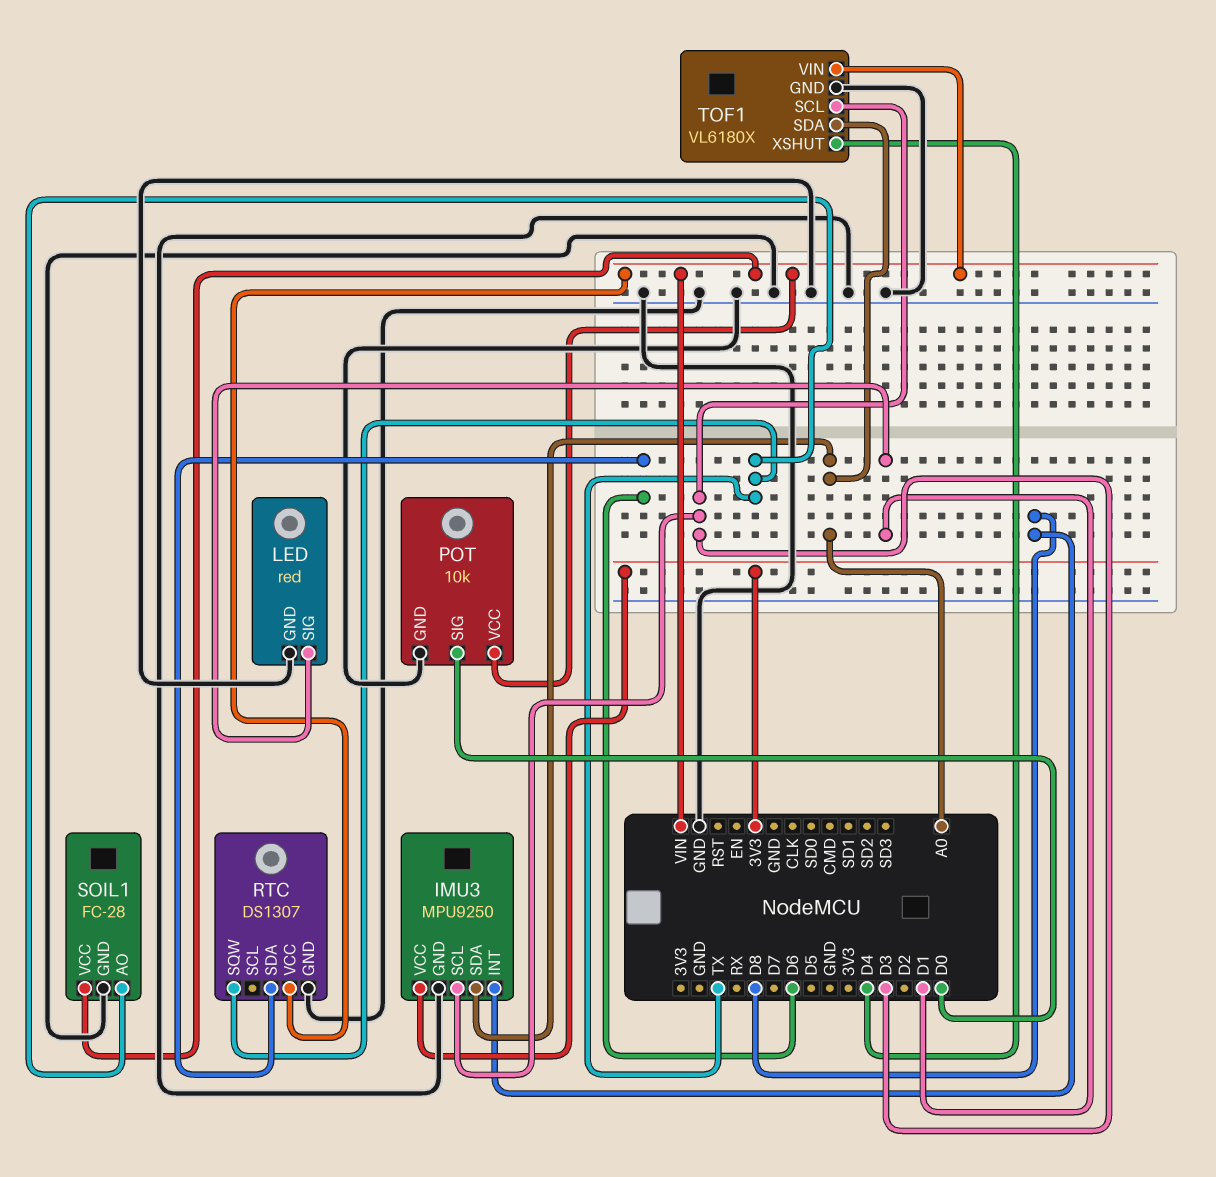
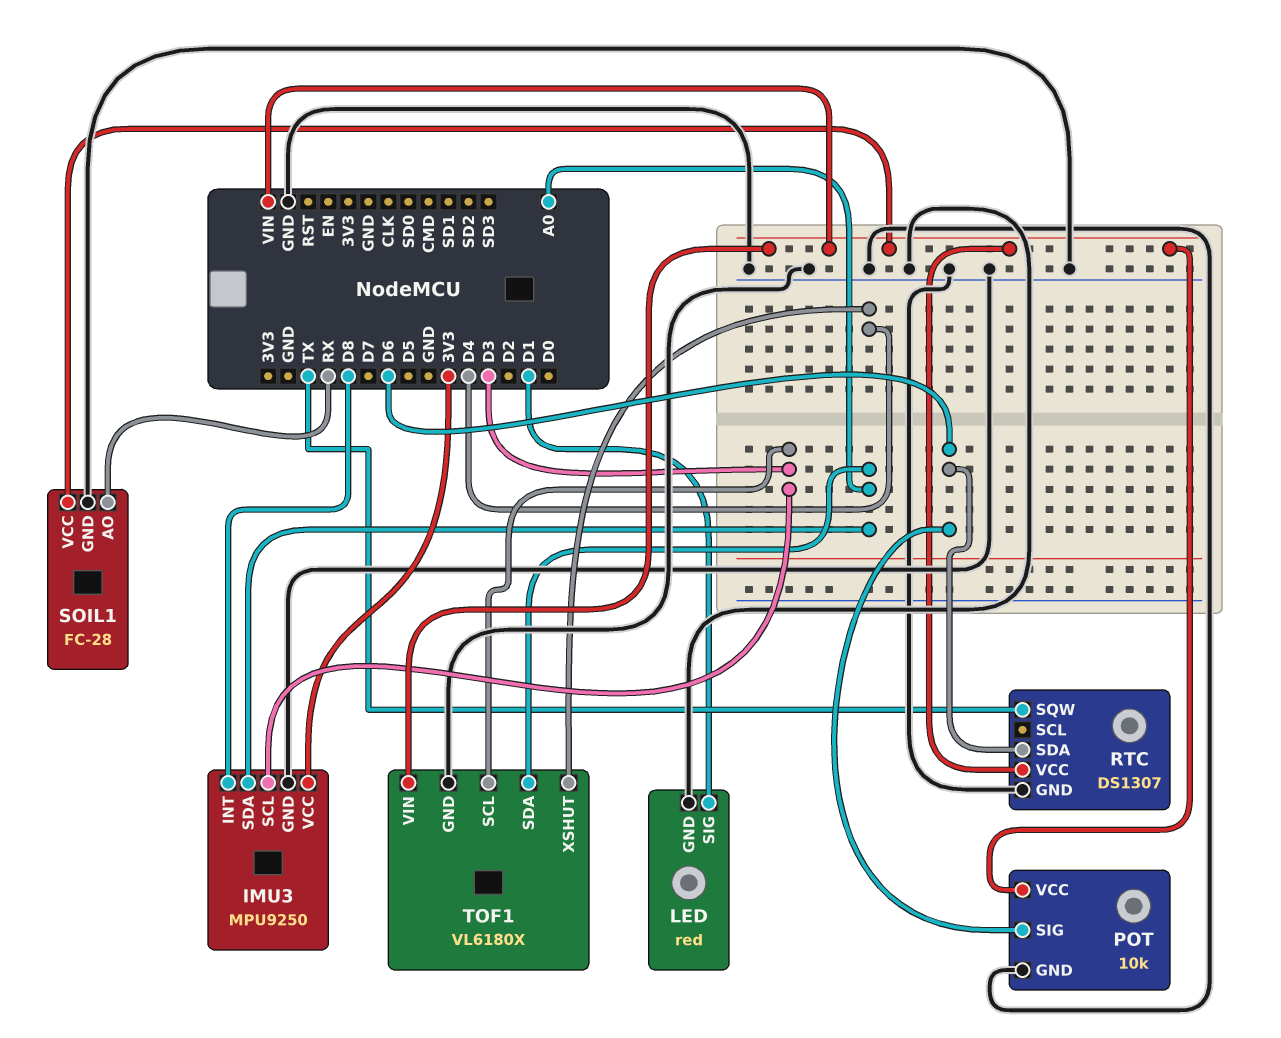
POT pin SIG: D0 -> D6
SOIL1 pin AO: TX -> RX

